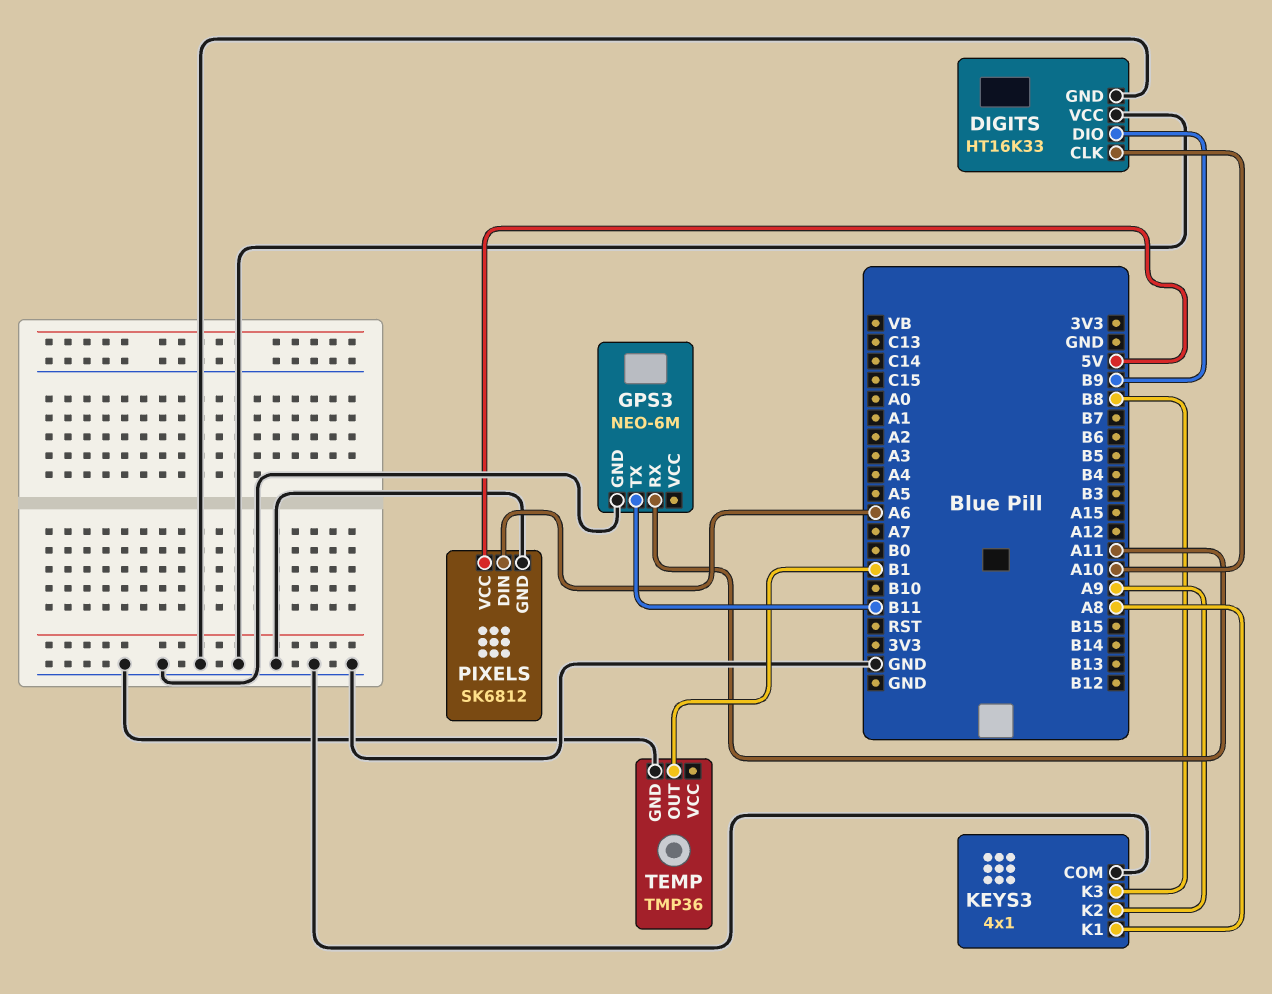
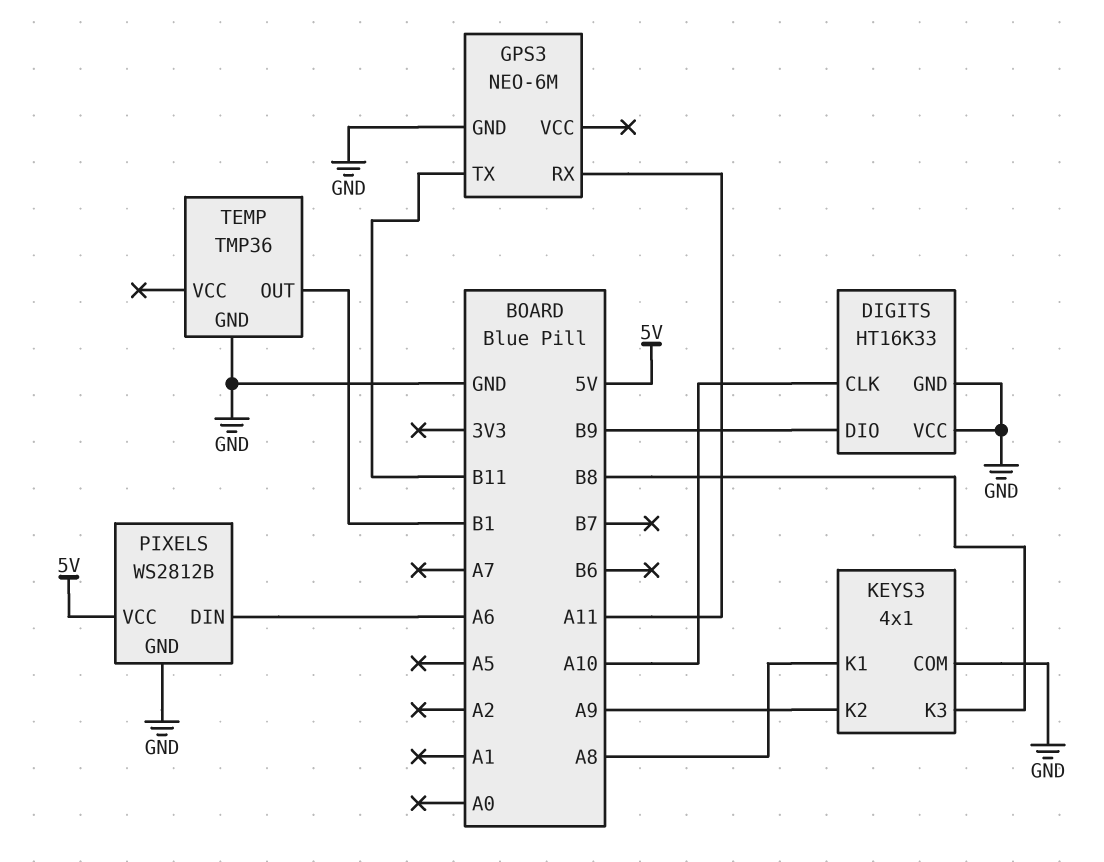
PIXELS: SK6812 -> WS2812B

